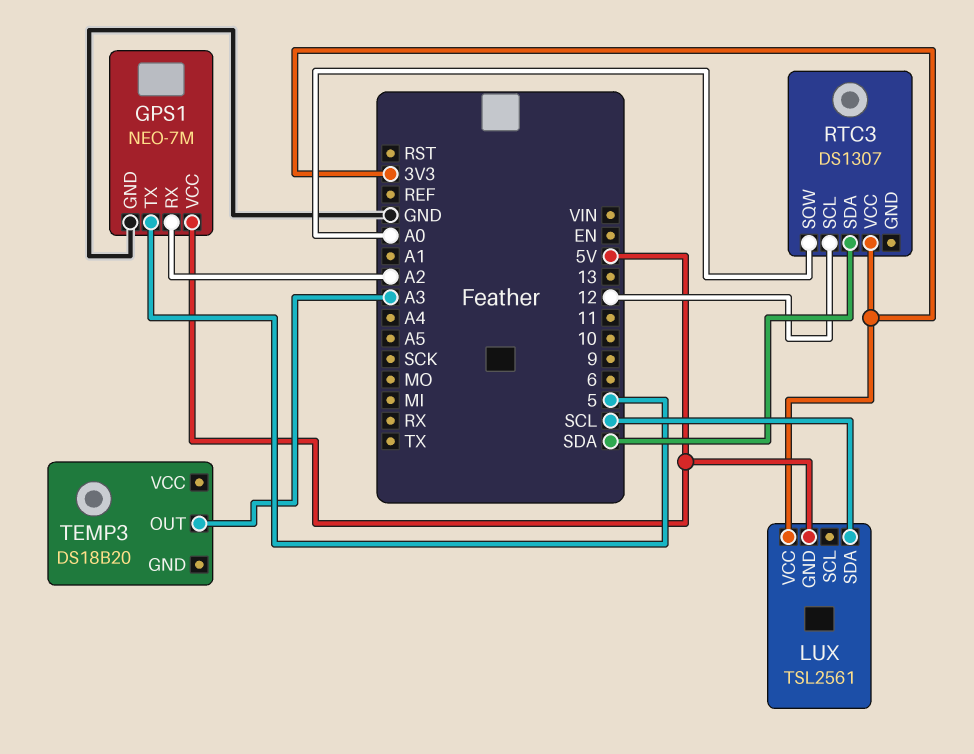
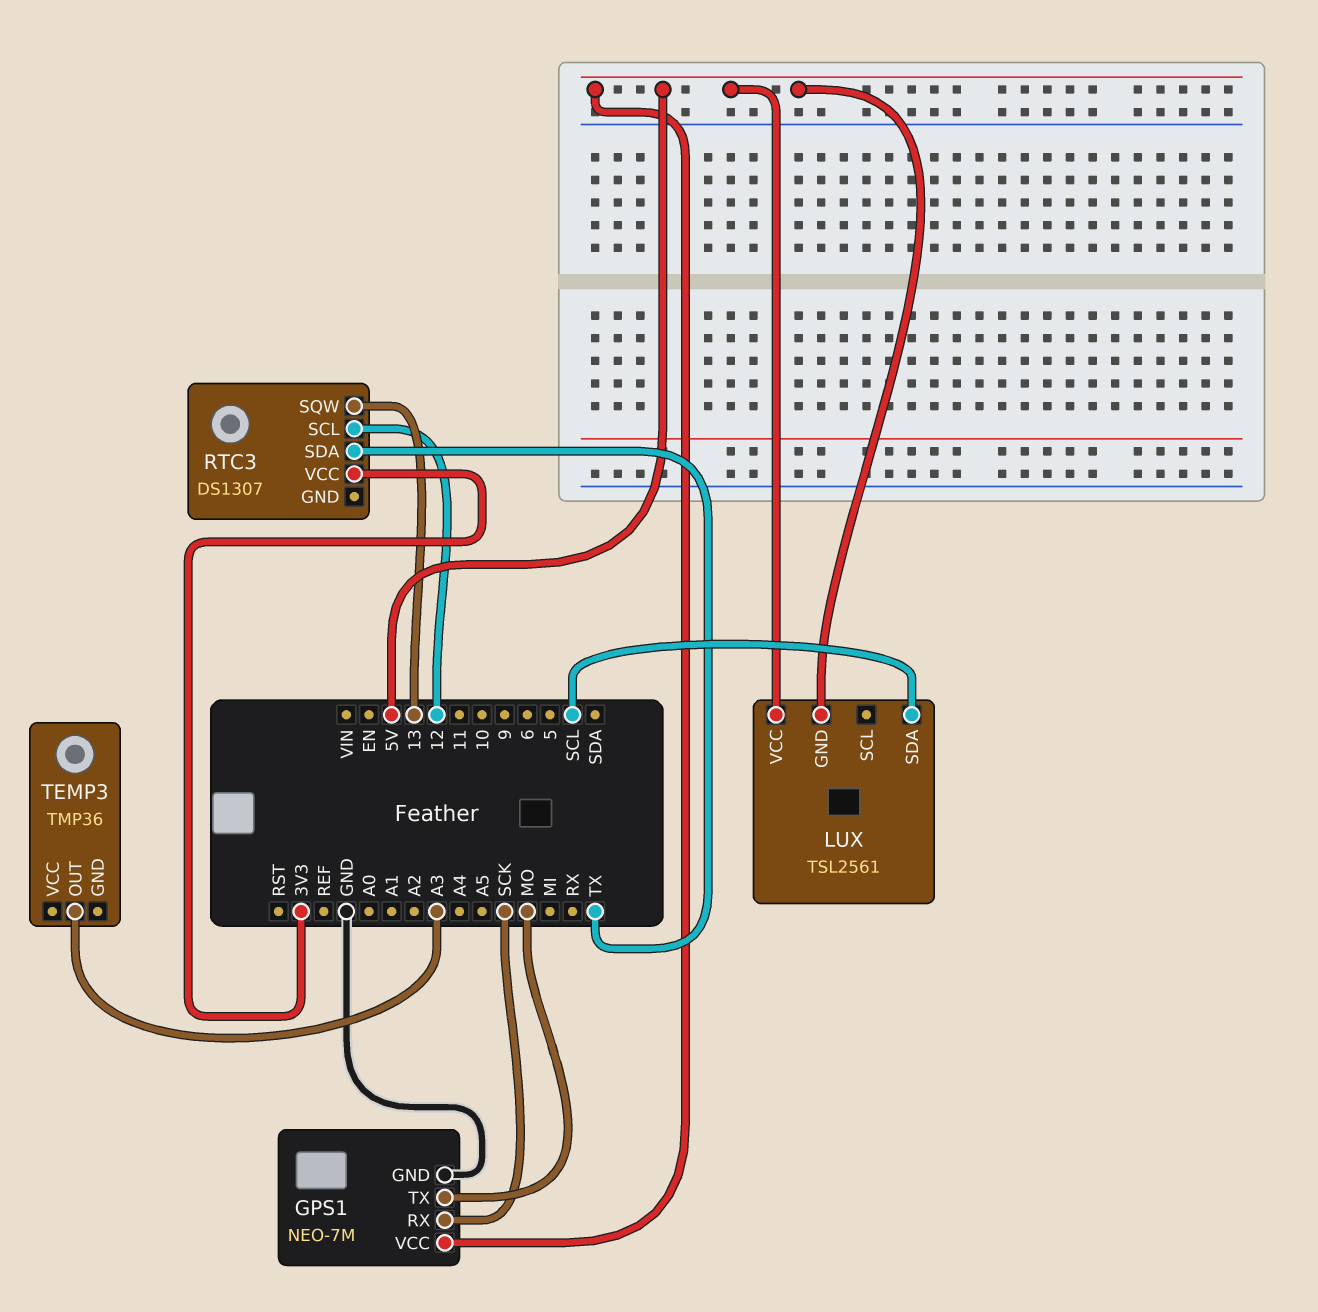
GPS1 pin RX: A2 -> SCK
GPS1 pin TX: 5 -> MO
LUX pin VCC: 3V3 -> 5V
RTC3 pin SDA: SDA -> TX
RTC3 pin SQW: A0 -> 13
TEMP3: DS18B20 -> TMP36

